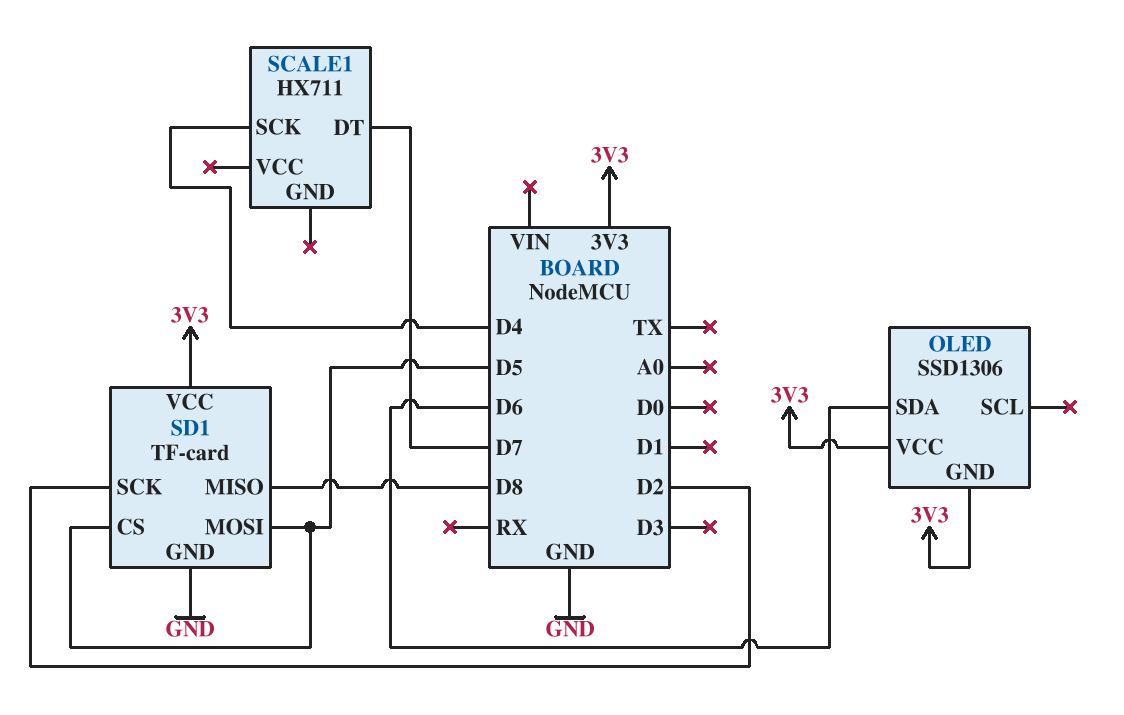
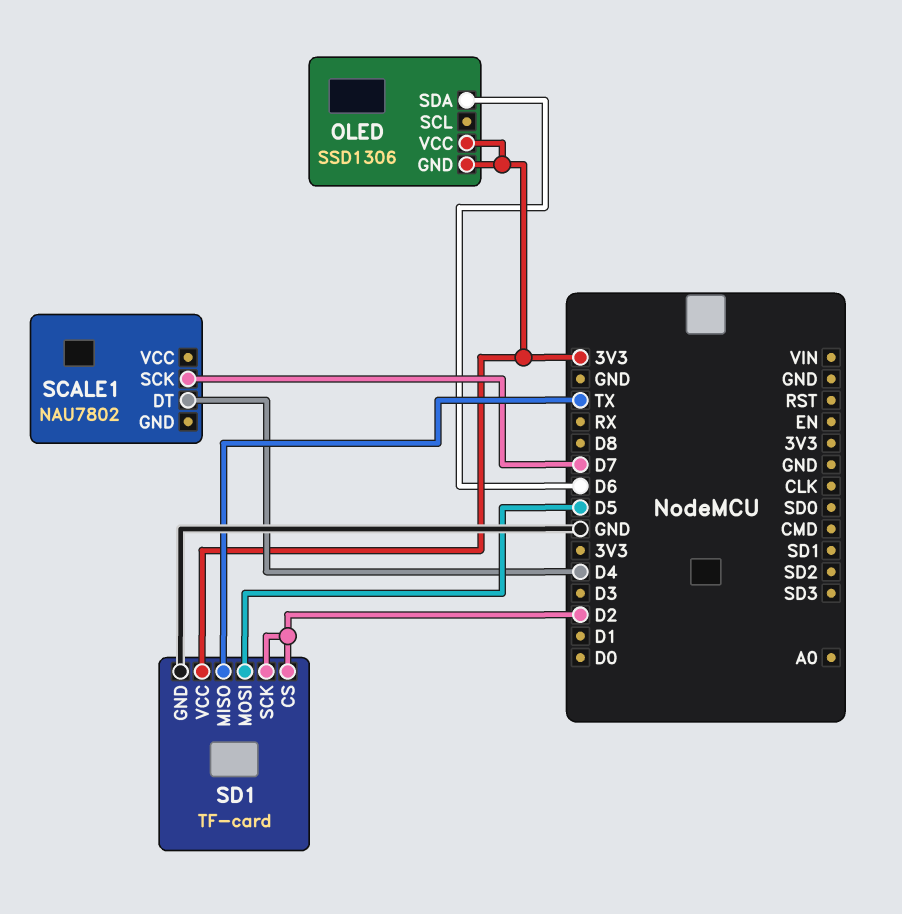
SCALE1: HX711 -> NAU7802
SCALE1 pin DT: D7 -> D4
SCALE1 pin SCK: D4 -> D7
SD1 pin CS: D5 -> D2
SD1 pin MISO: D8 -> TX

